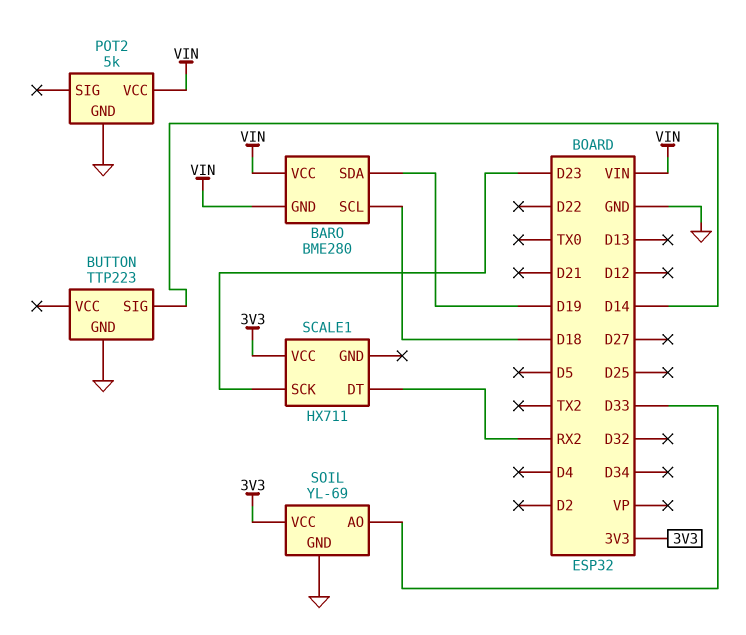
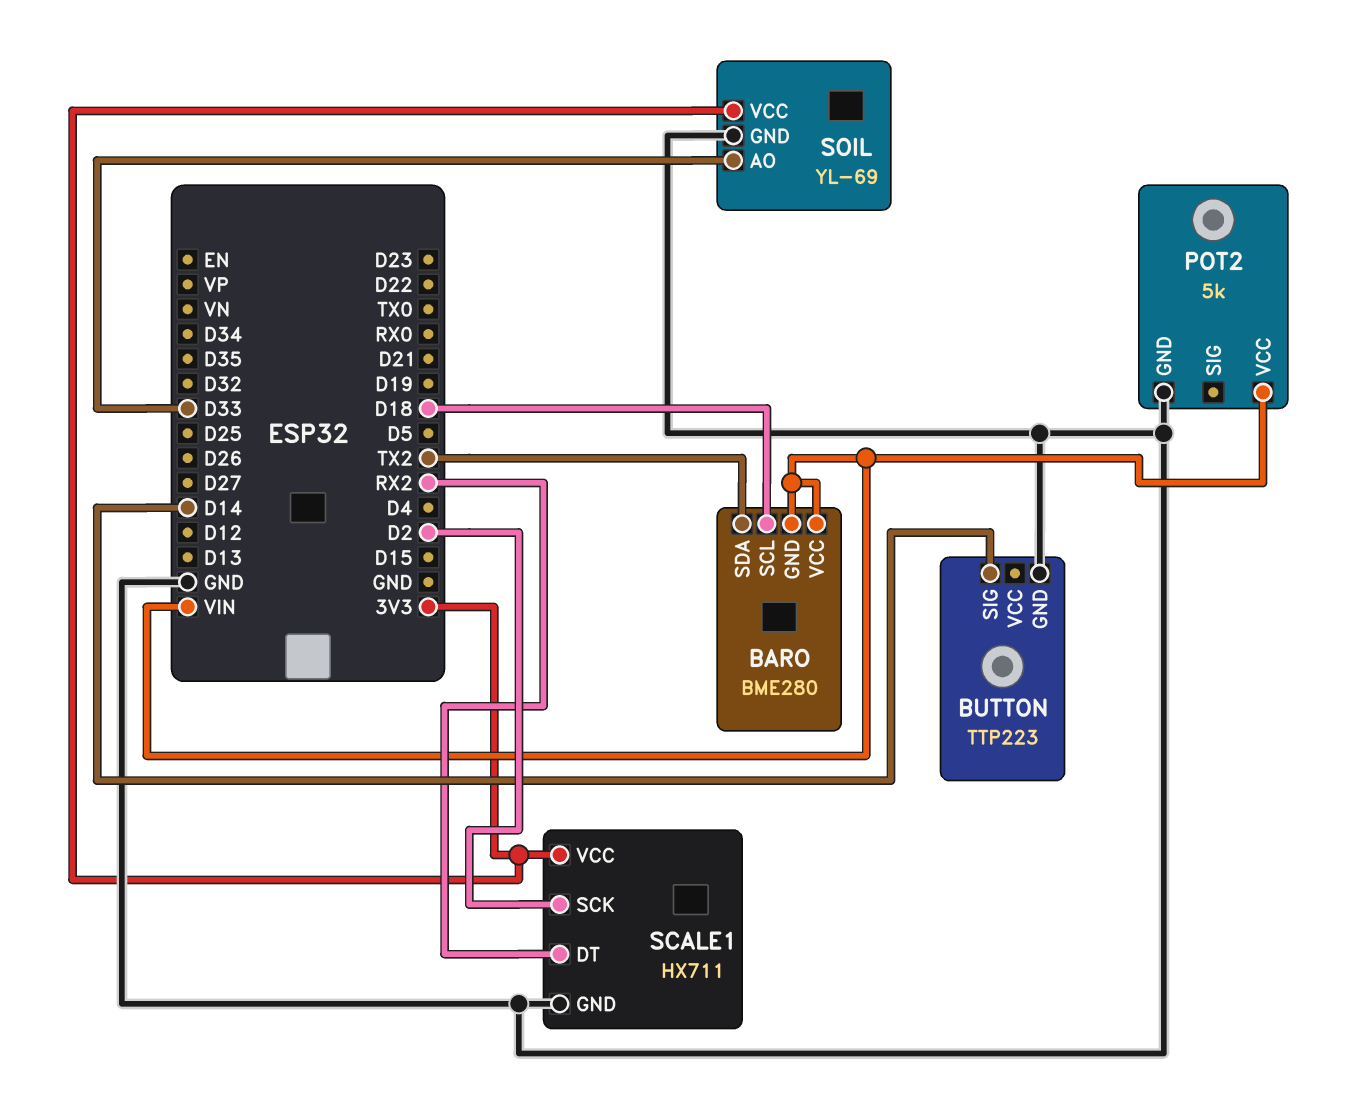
BARO pin SDA: D19 -> TX2
SCALE1 pin GND: none -> GND
SCALE1 pin SCK: D23 -> D2

